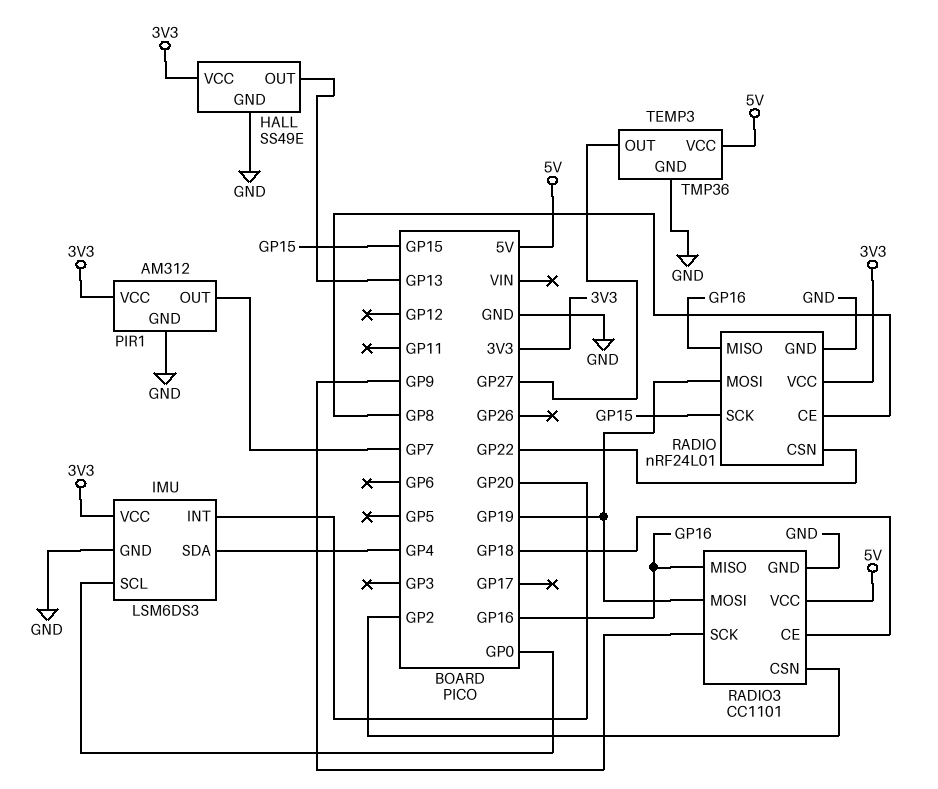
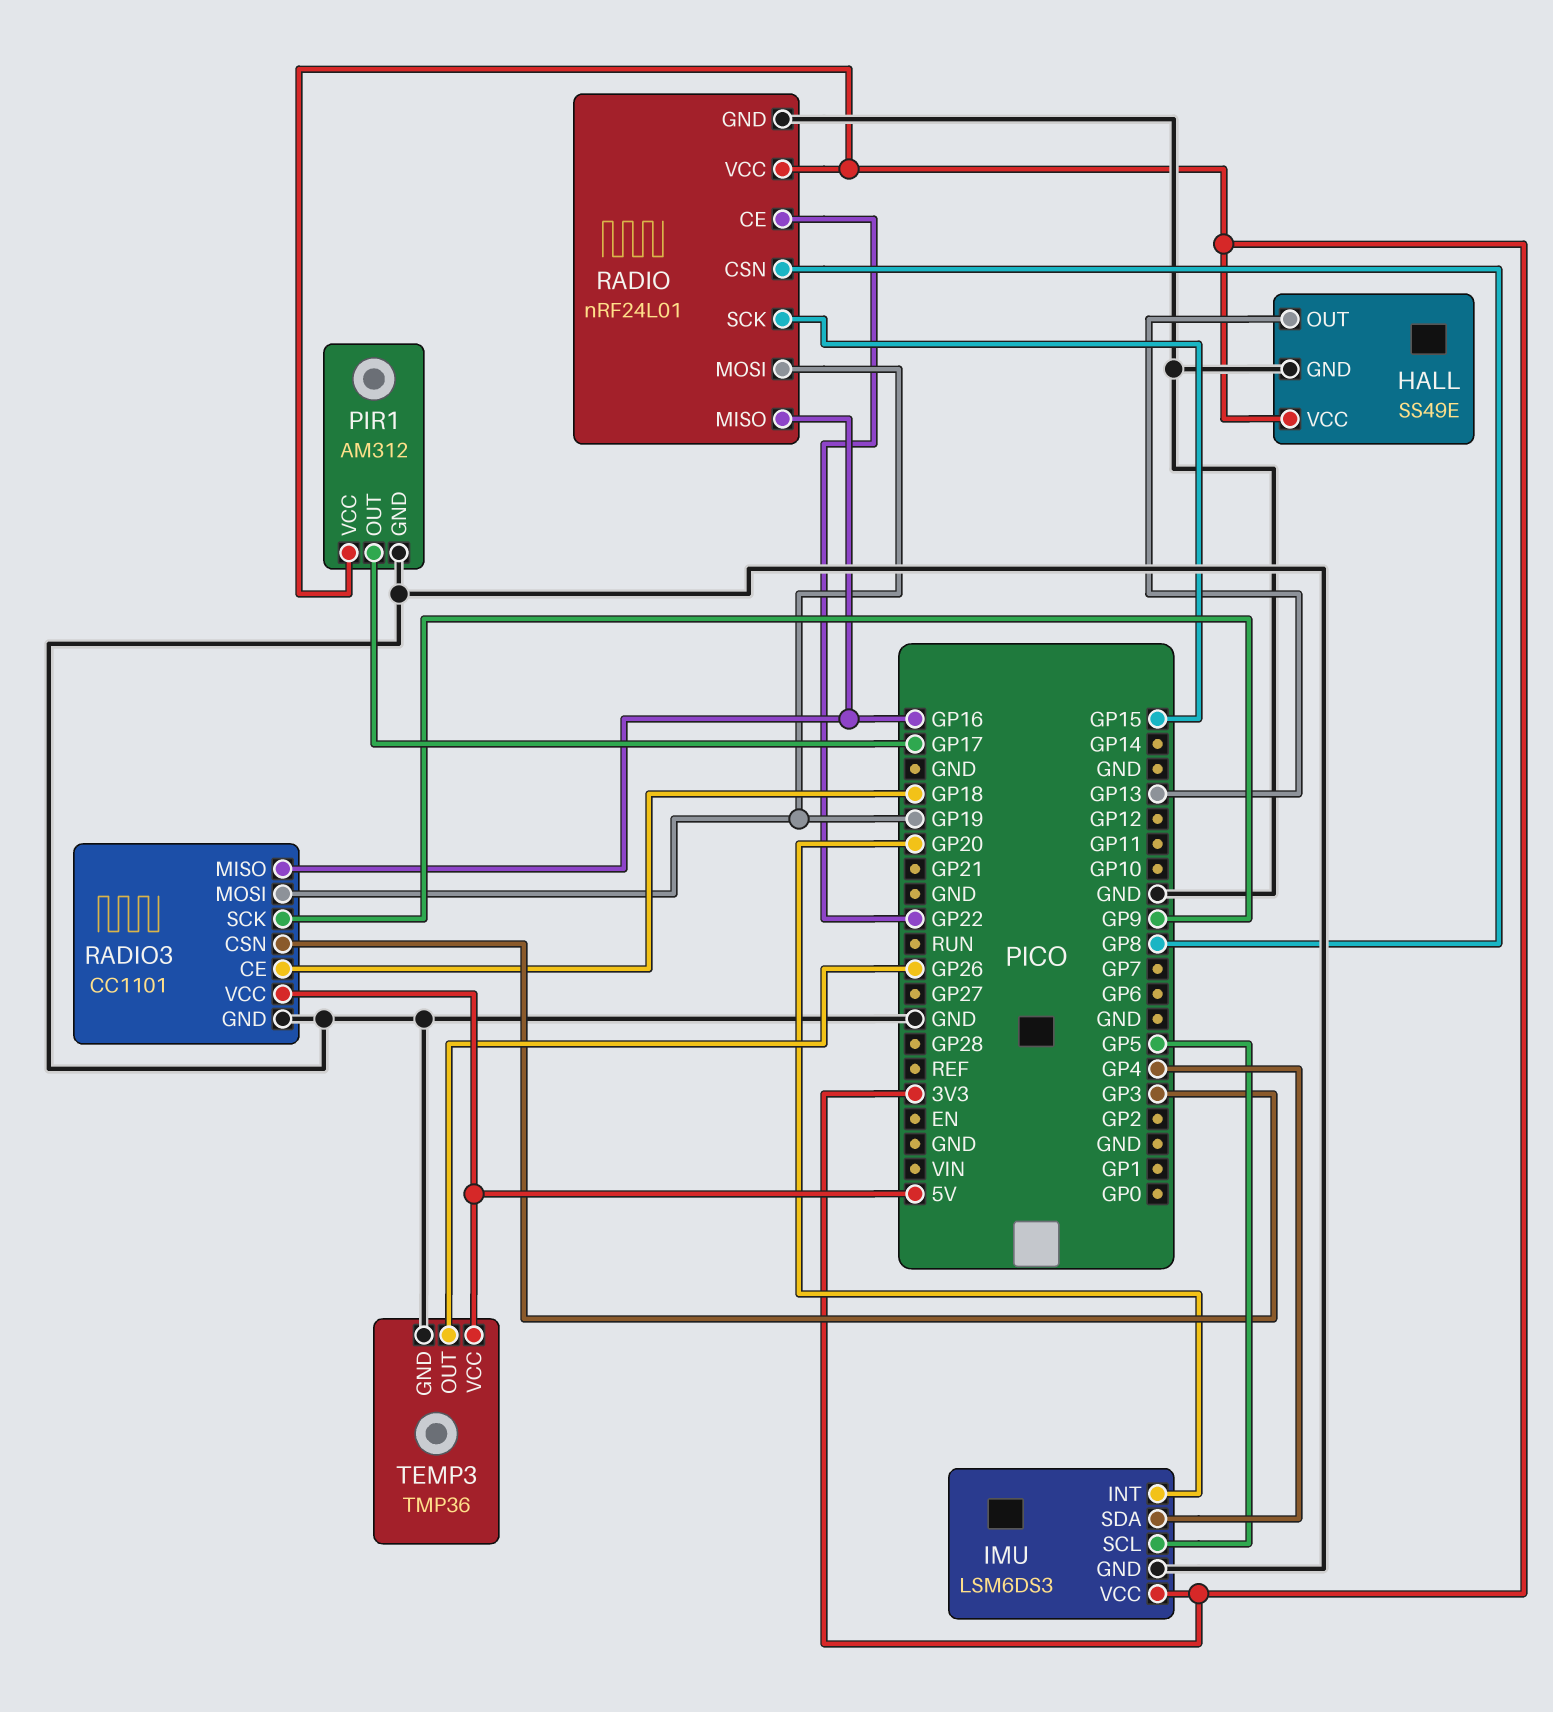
IMU pin SCL: GP0 -> GP5
PIR1 pin OUT: GP7 -> GP17
RADIO pin CE: GP8 -> GP22
RADIO pin CSN: GP22 -> GP8
RADIO3 pin CSN: GP2 -> GP3
TEMP3 pin OUT: GP27 -> GP26

